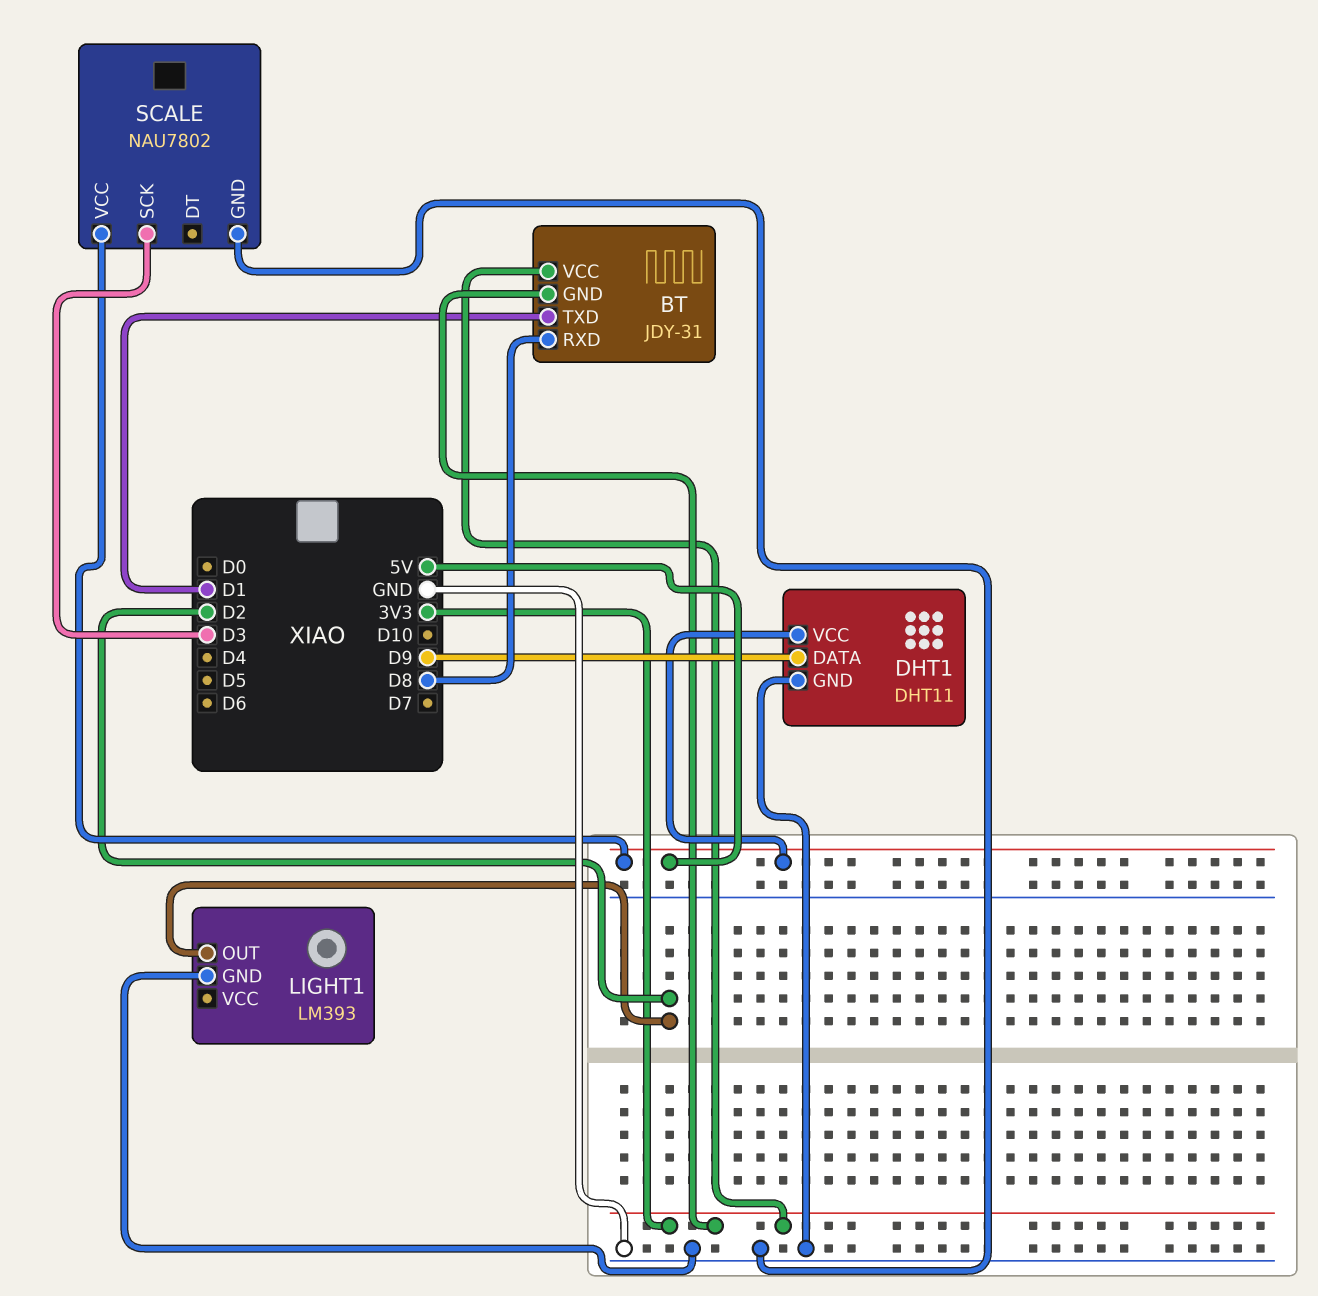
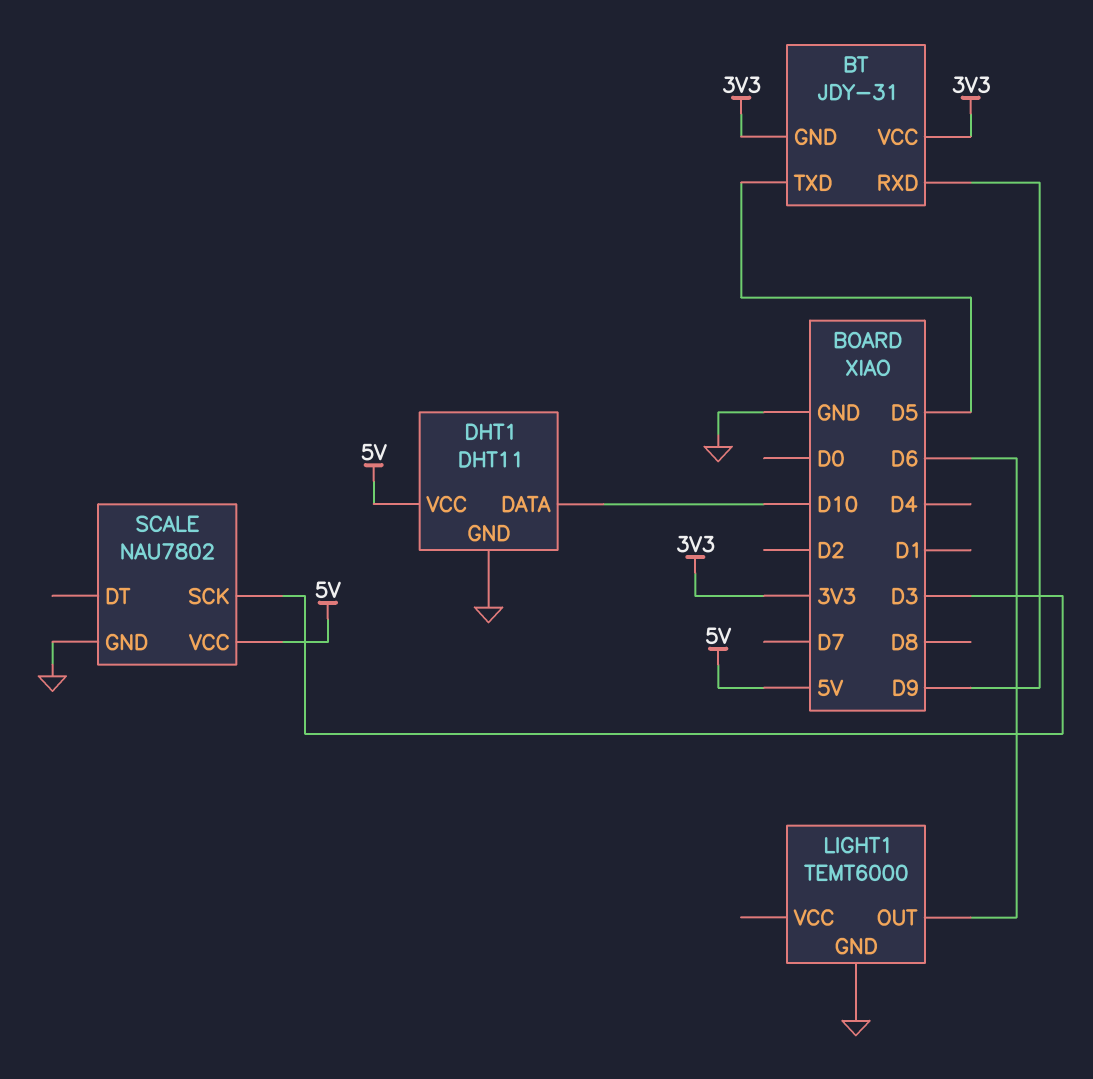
BT pin RXD: D8 -> D9
BT pin TXD: D1 -> D5
DHT1 pin DATA: D9 -> D10
LIGHT1: LM393 -> TEMT6000
LIGHT1 pin OUT: D2 -> D6

